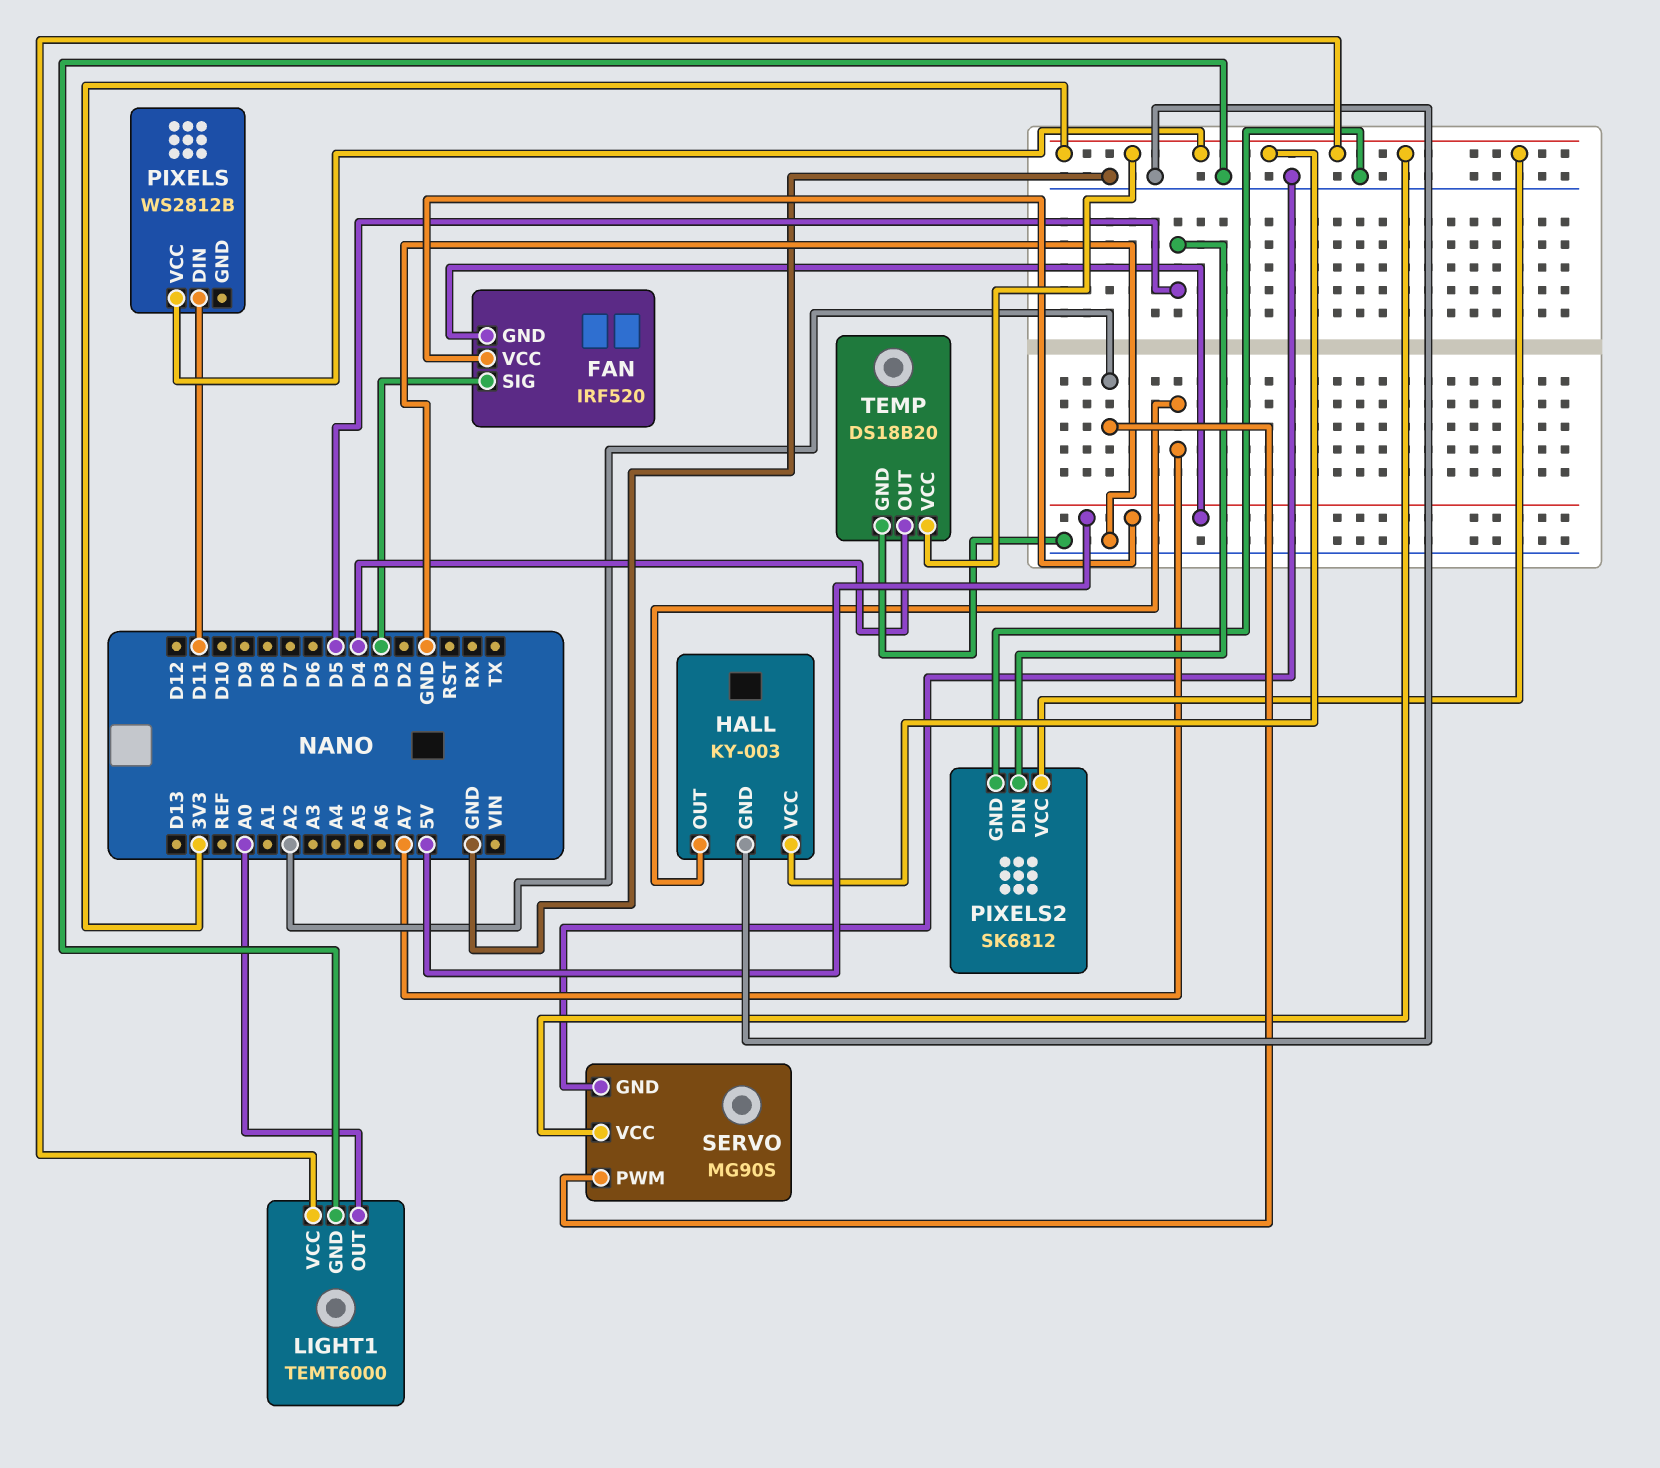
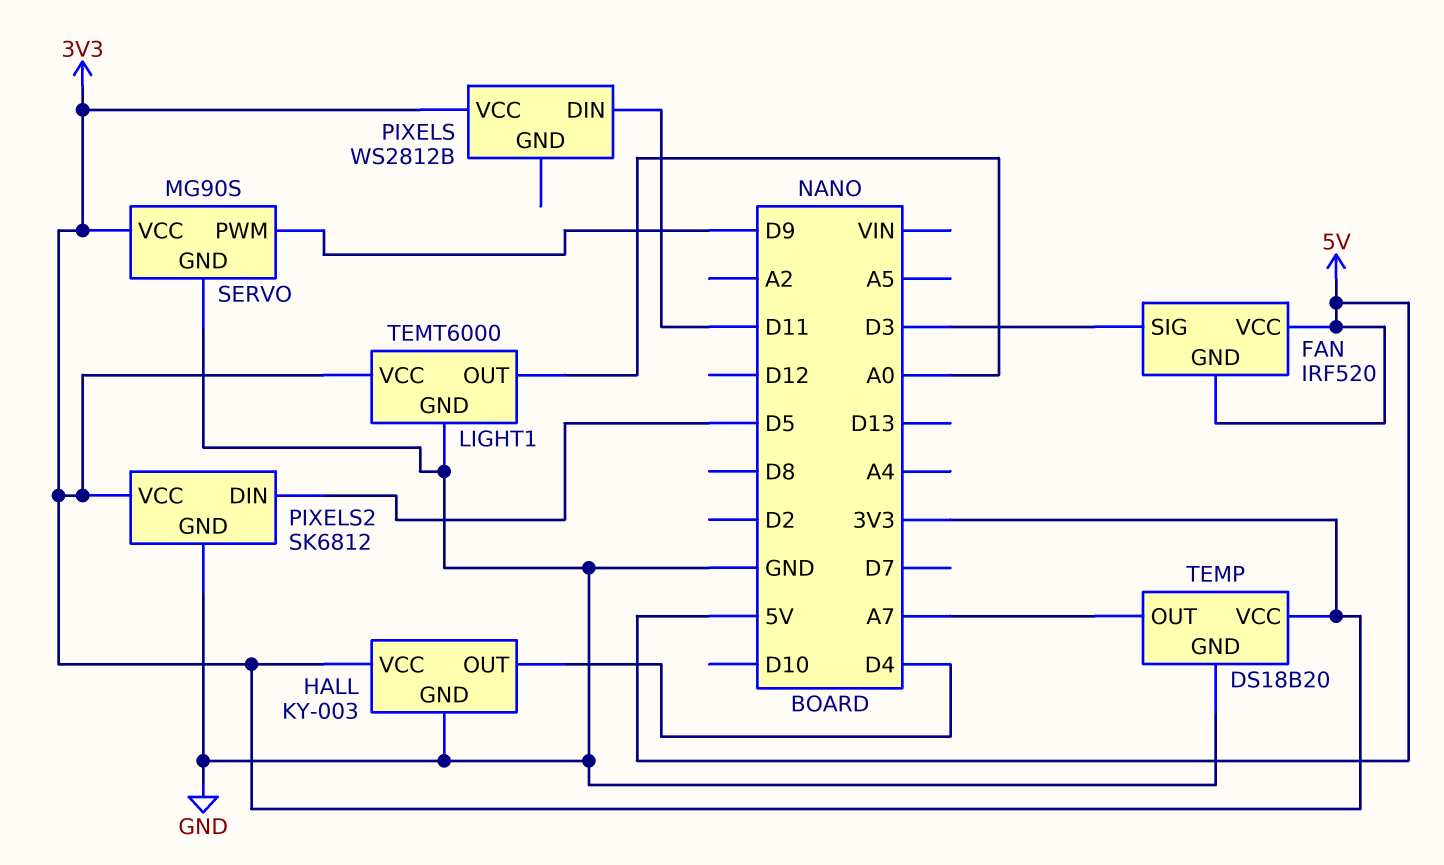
HALL pin OUT: A7 -> D4
SERVO pin PWM: A2 -> D9
TEMP pin OUT: D4 -> A7

